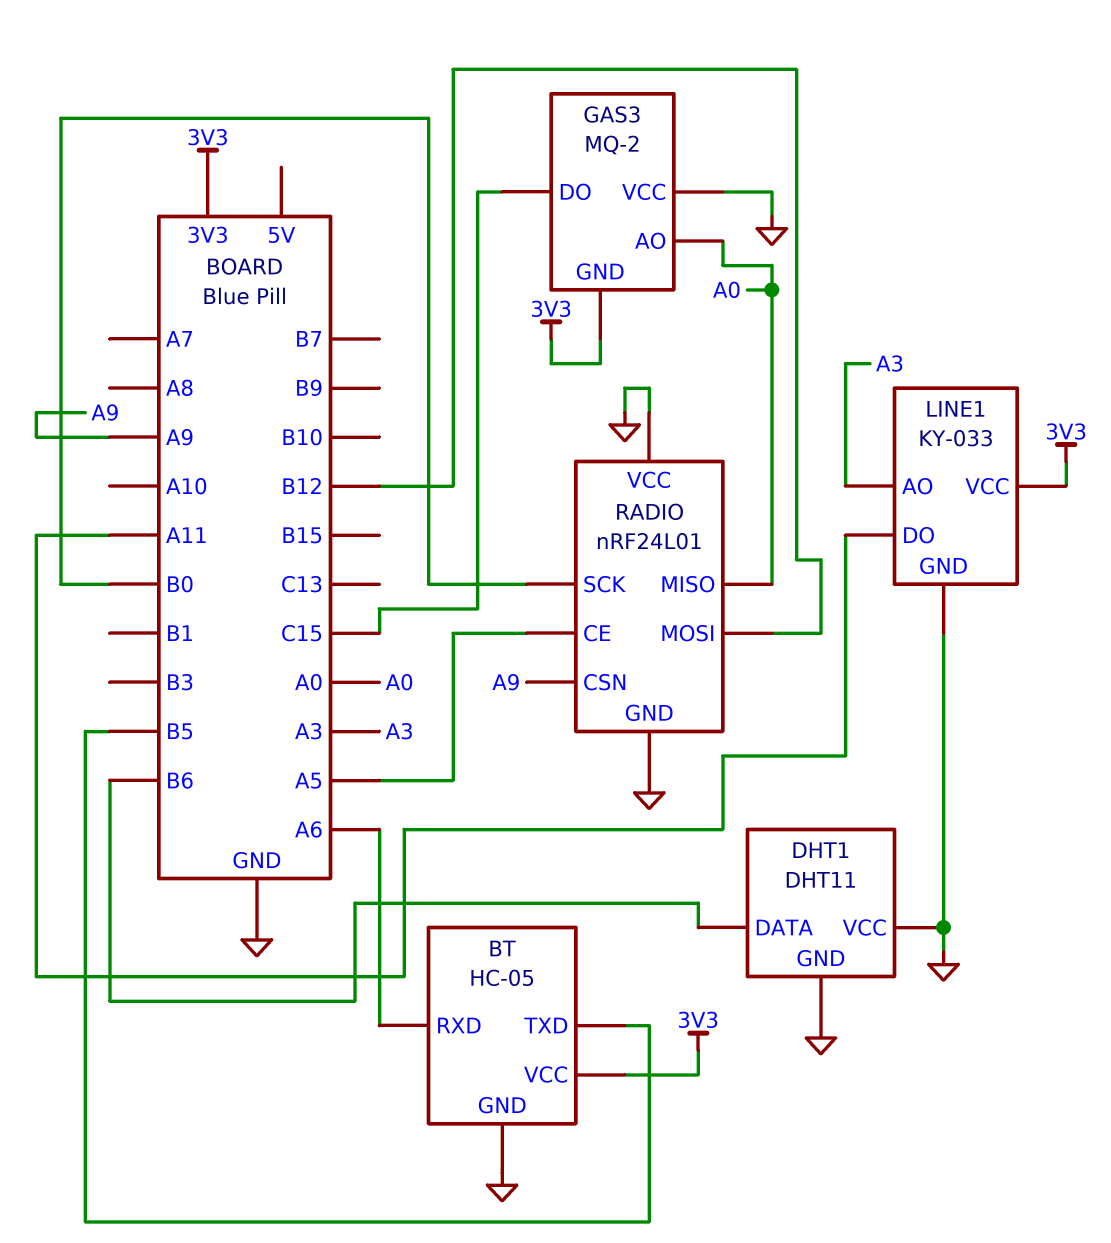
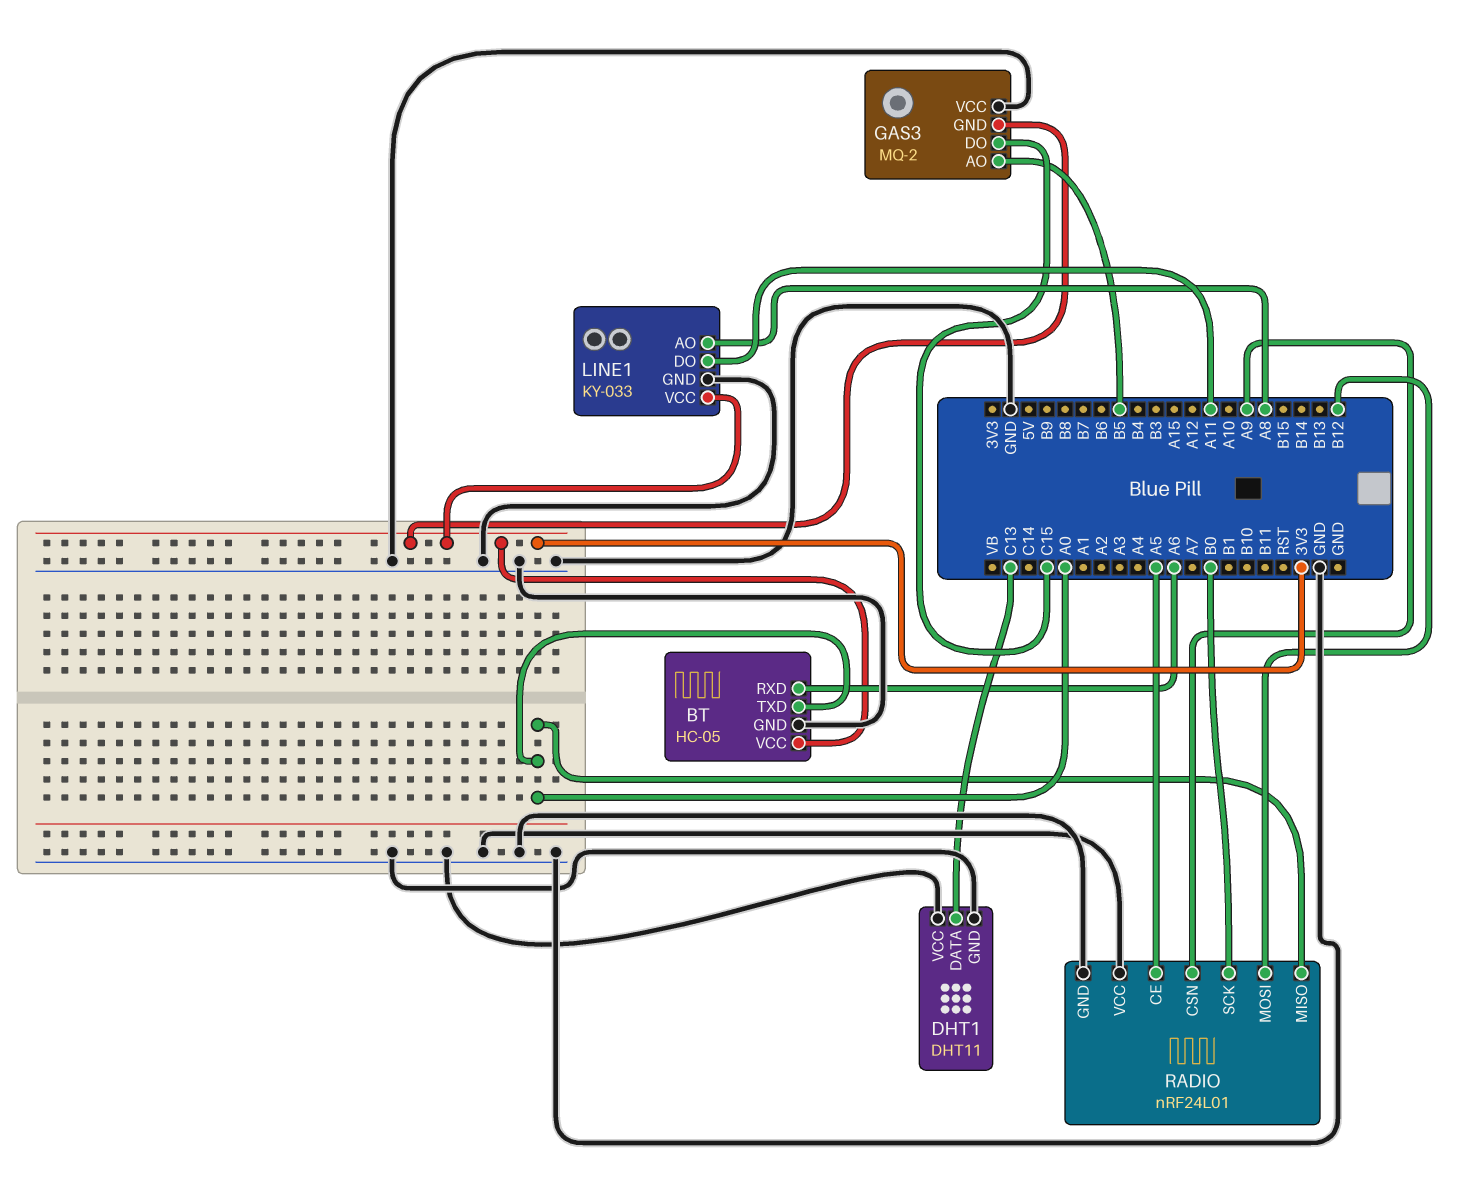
BT pin TXD: B5 -> A0
DHT1 pin DATA: B6 -> C13
GAS3 pin AO: A0 -> B5
LINE1 pin AO: A3 -> A8

